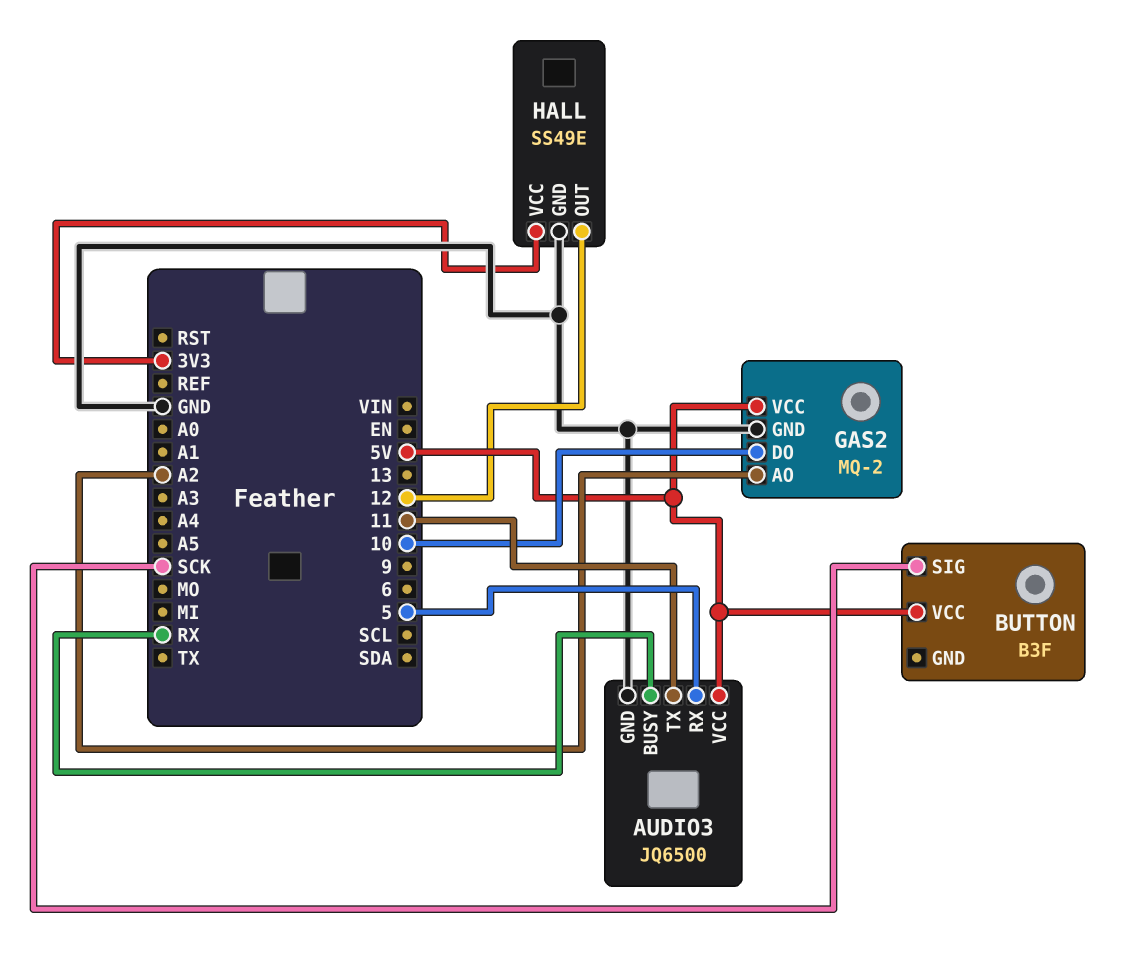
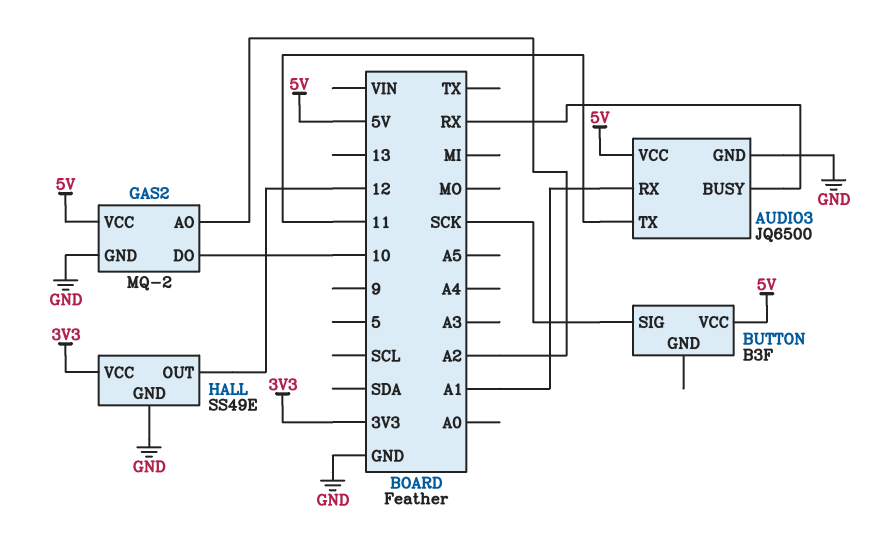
AUDIO3 pin RX: 5 -> A1

